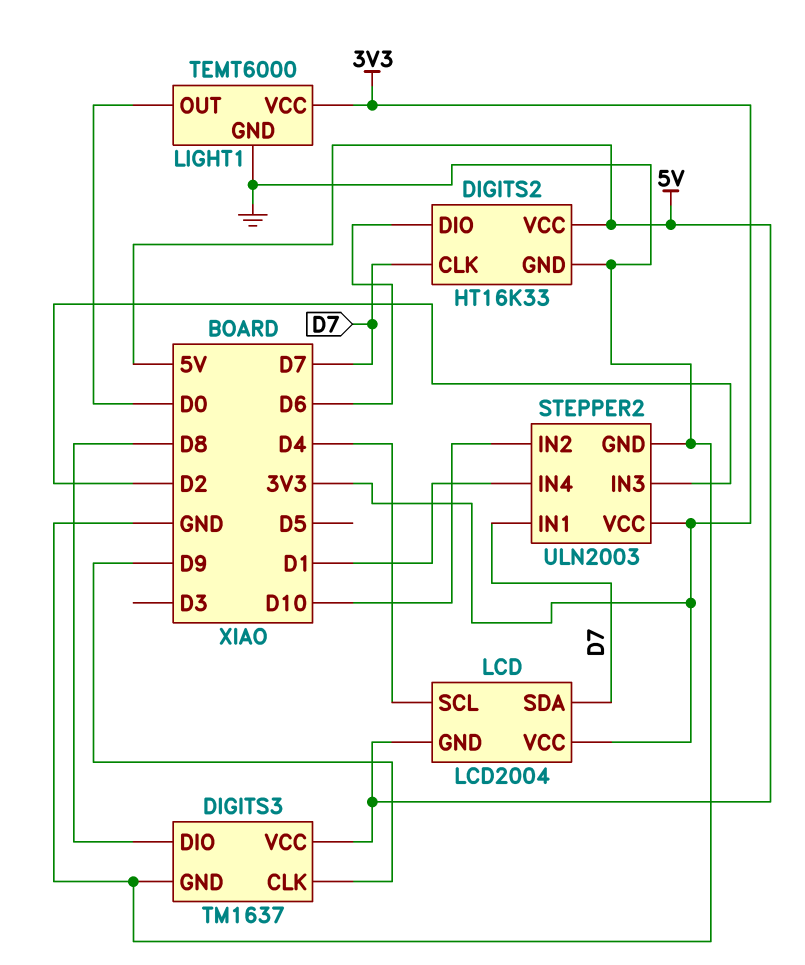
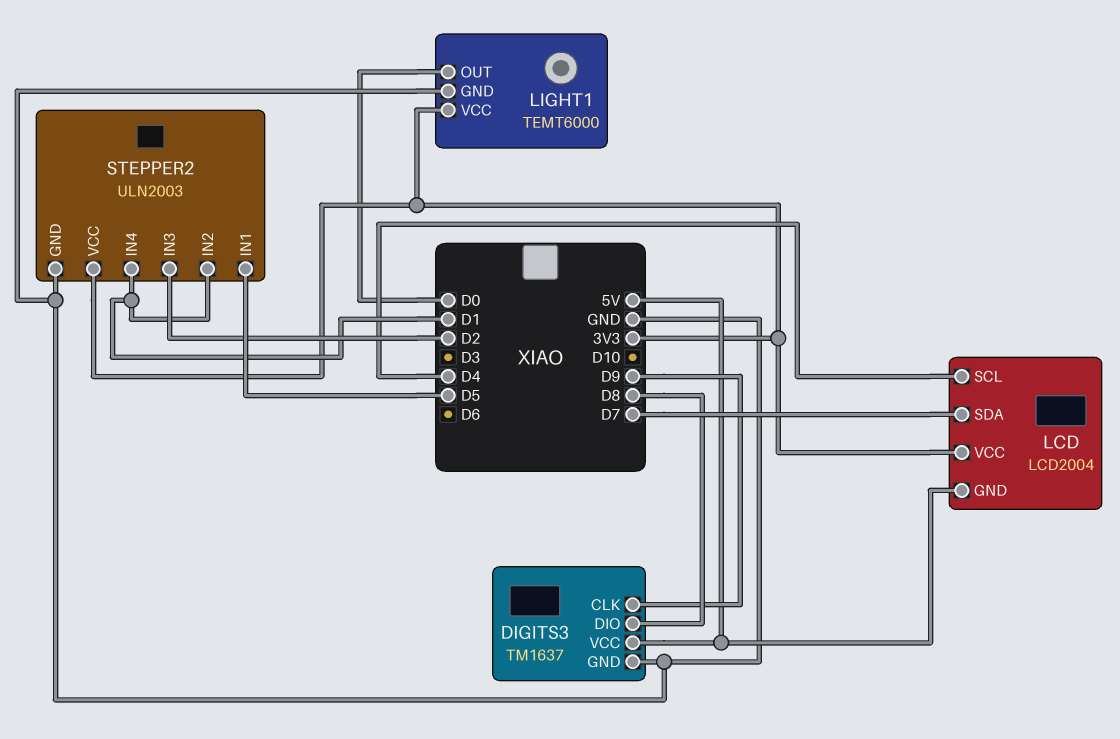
DIGITS2: HT16K33 -> none
DIGITS2 pin CLK: D7 -> none
DIGITS2 pin DIO: D6 -> none
DIGITS2 pin GND: GND -> none
DIGITS2 pin VCC: 5V -> none
STEPPER2 pin IN1: D7 -> D5
STEPPER2 pin IN2: D10 -> D1

